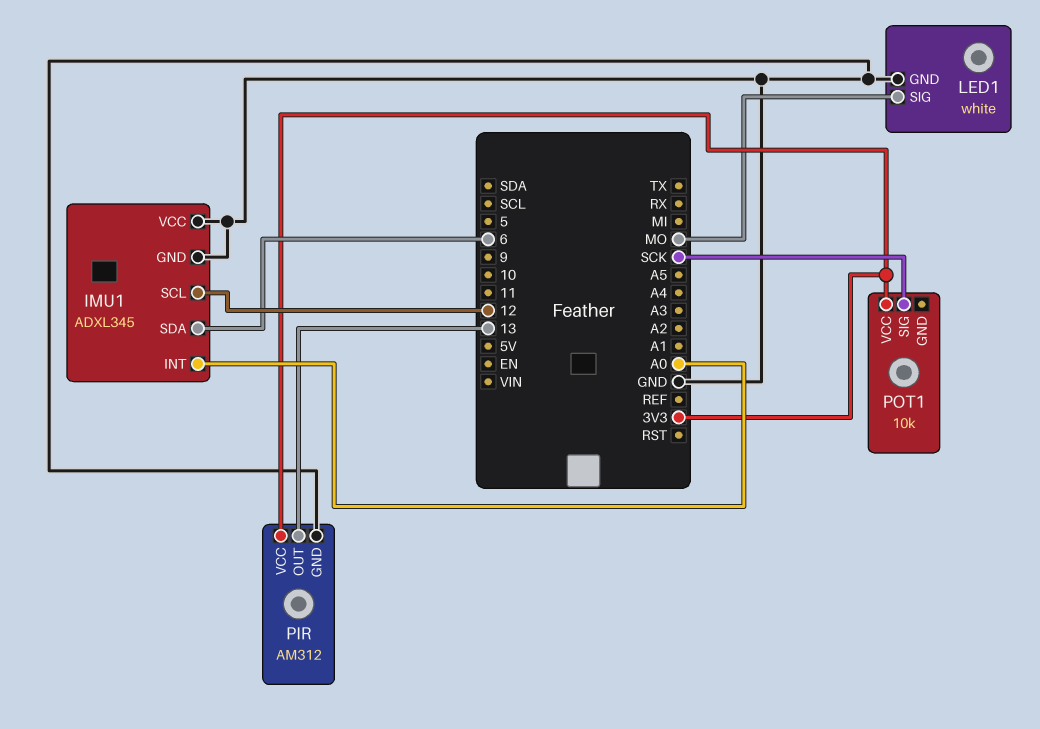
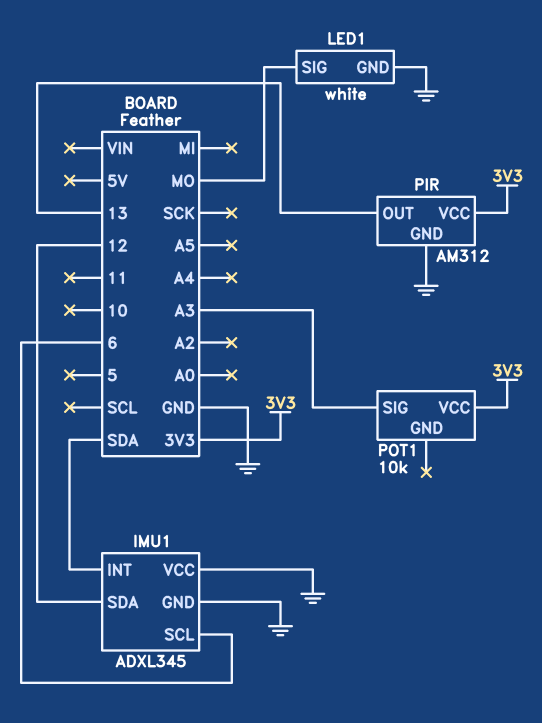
IMU1 pin INT: A0 -> SDA
IMU1 pin SCL: 12 -> 6
IMU1 pin SDA: 6 -> 12
POT1 pin SIG: SCK -> A3

